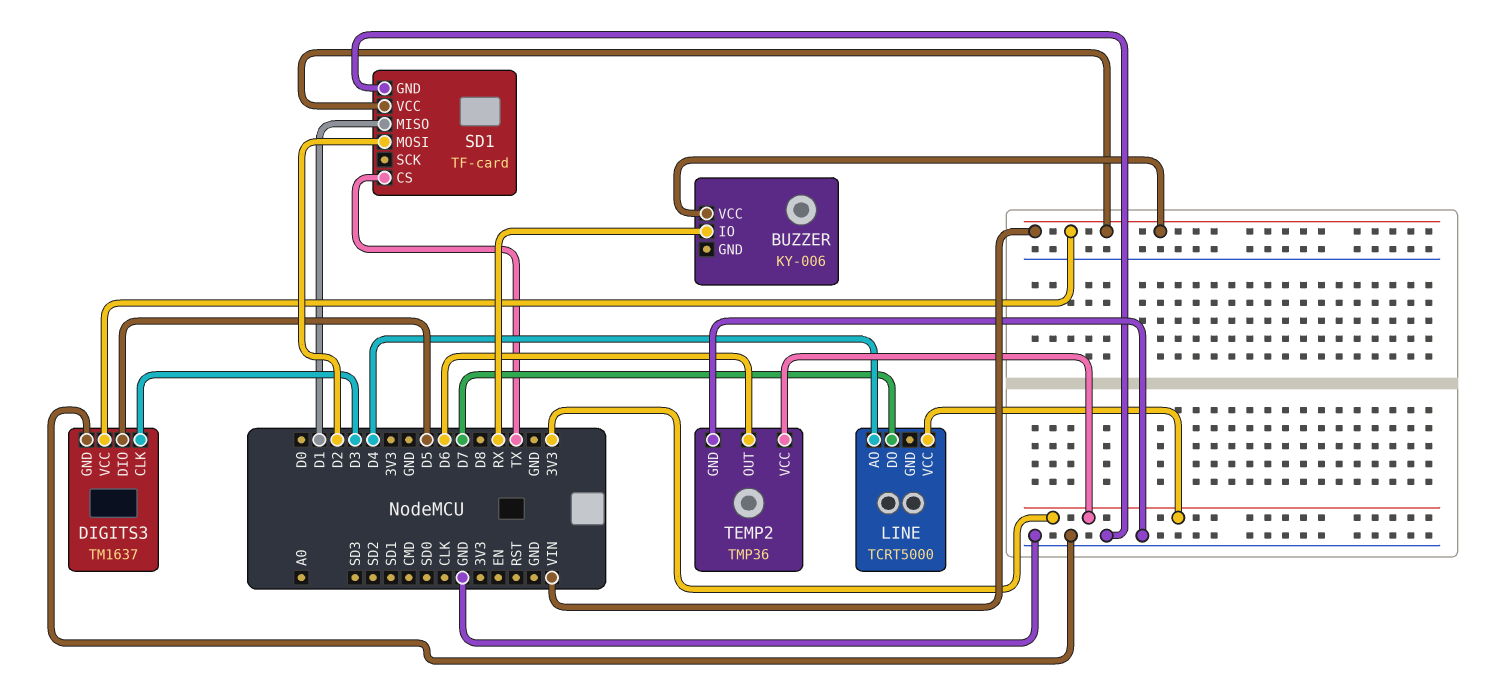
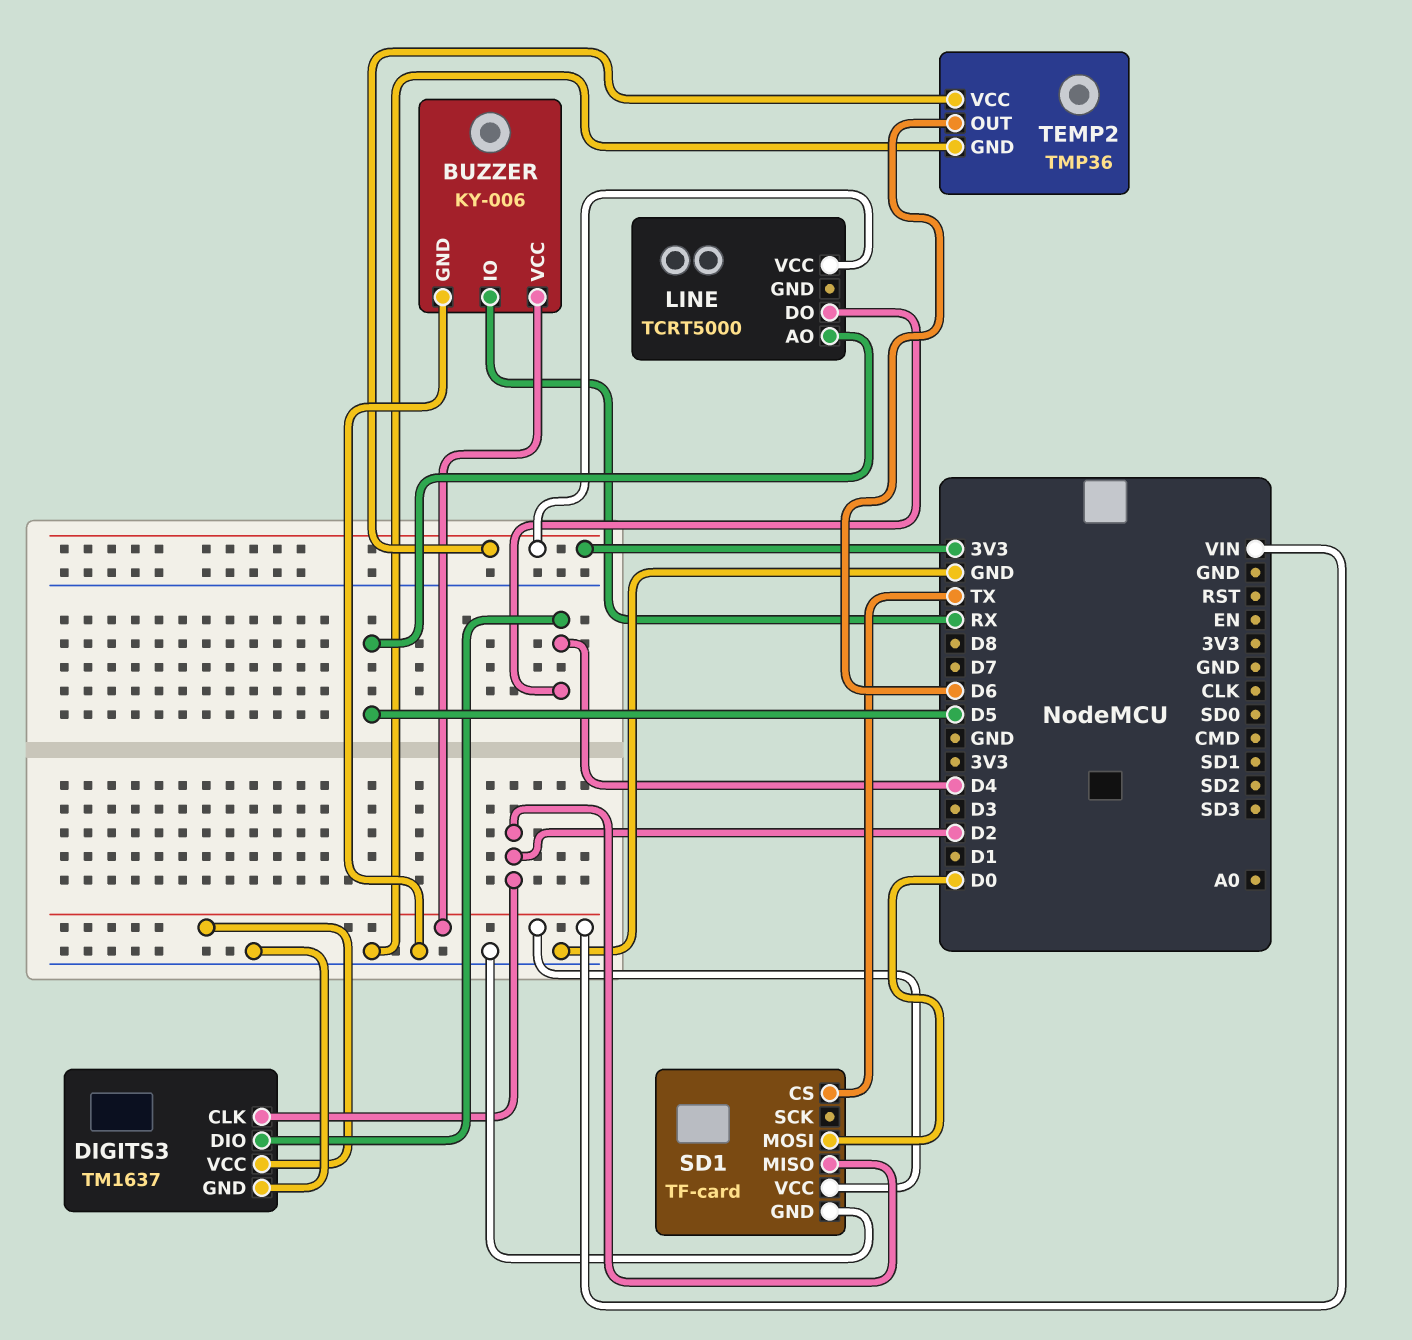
BUZZER pin GND: none -> GND
DIGITS3 pin CLK: D3 -> D2
DIGITS3 pin DIO: D5 -> D4
LINE pin AO: D4 -> D5
LINE pin DO: D7 -> D4
SD1 pin MISO: D1 -> D2
SD1 pin MOSI: D2 -> D0

